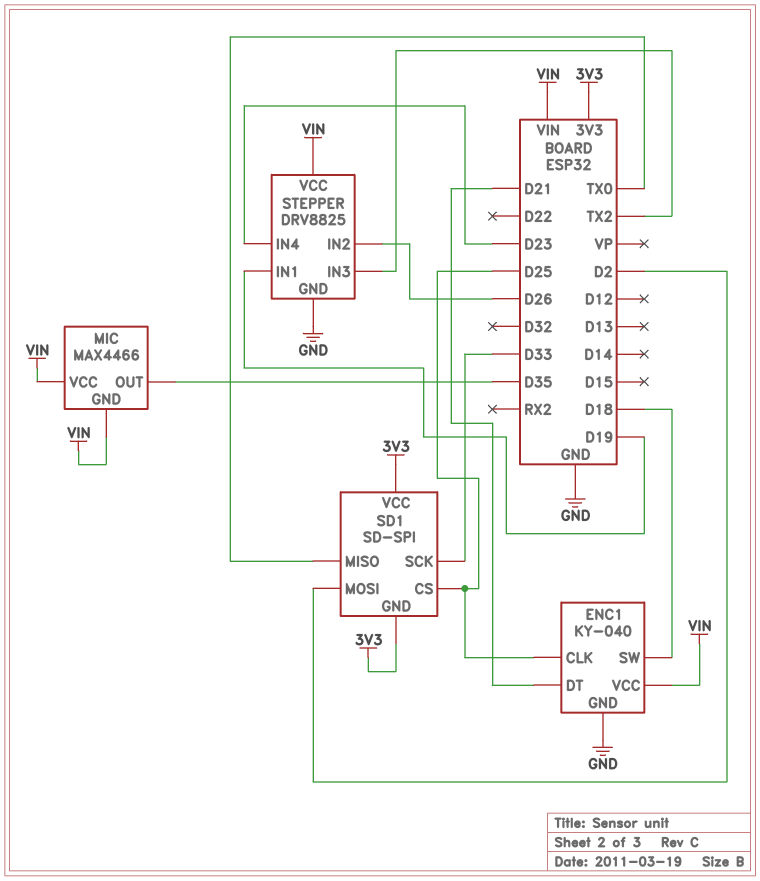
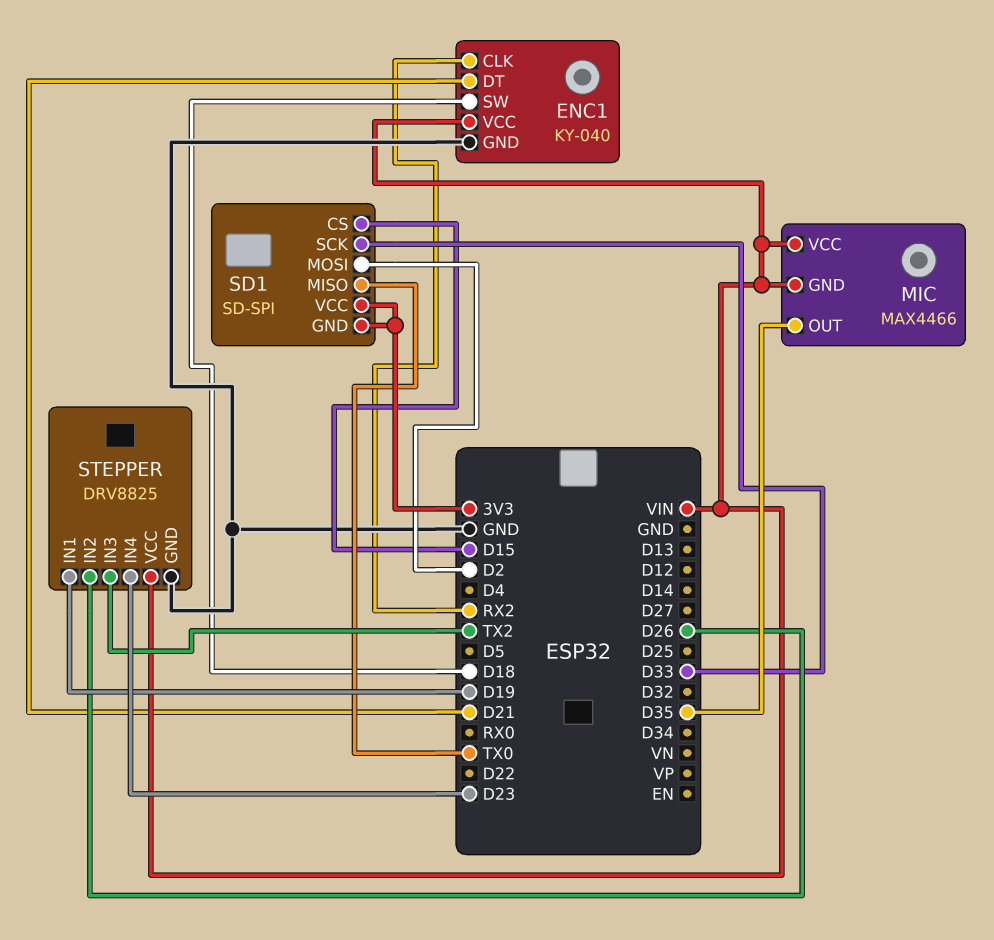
ENC1 pin CLK: D25 -> RX2
SD1 pin CS: D25 -> D15

